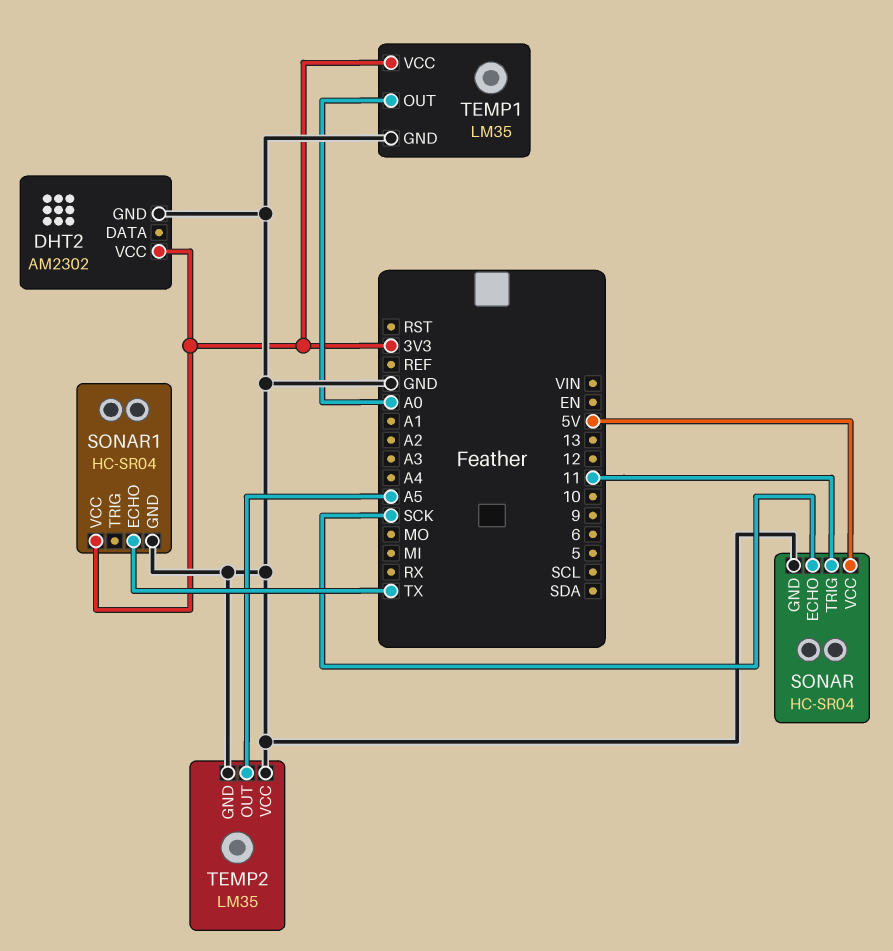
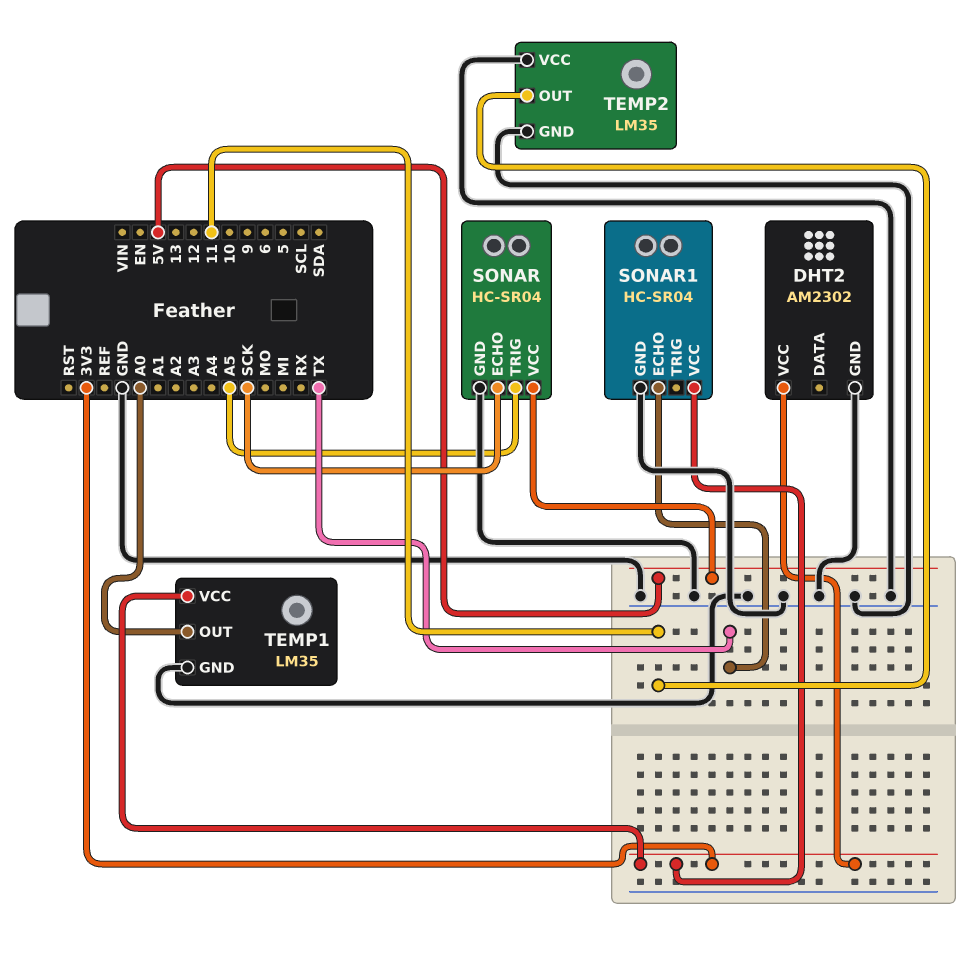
SONAR pin TRIG: 11 -> A5
TEMP2 pin OUT: A5 -> 11

